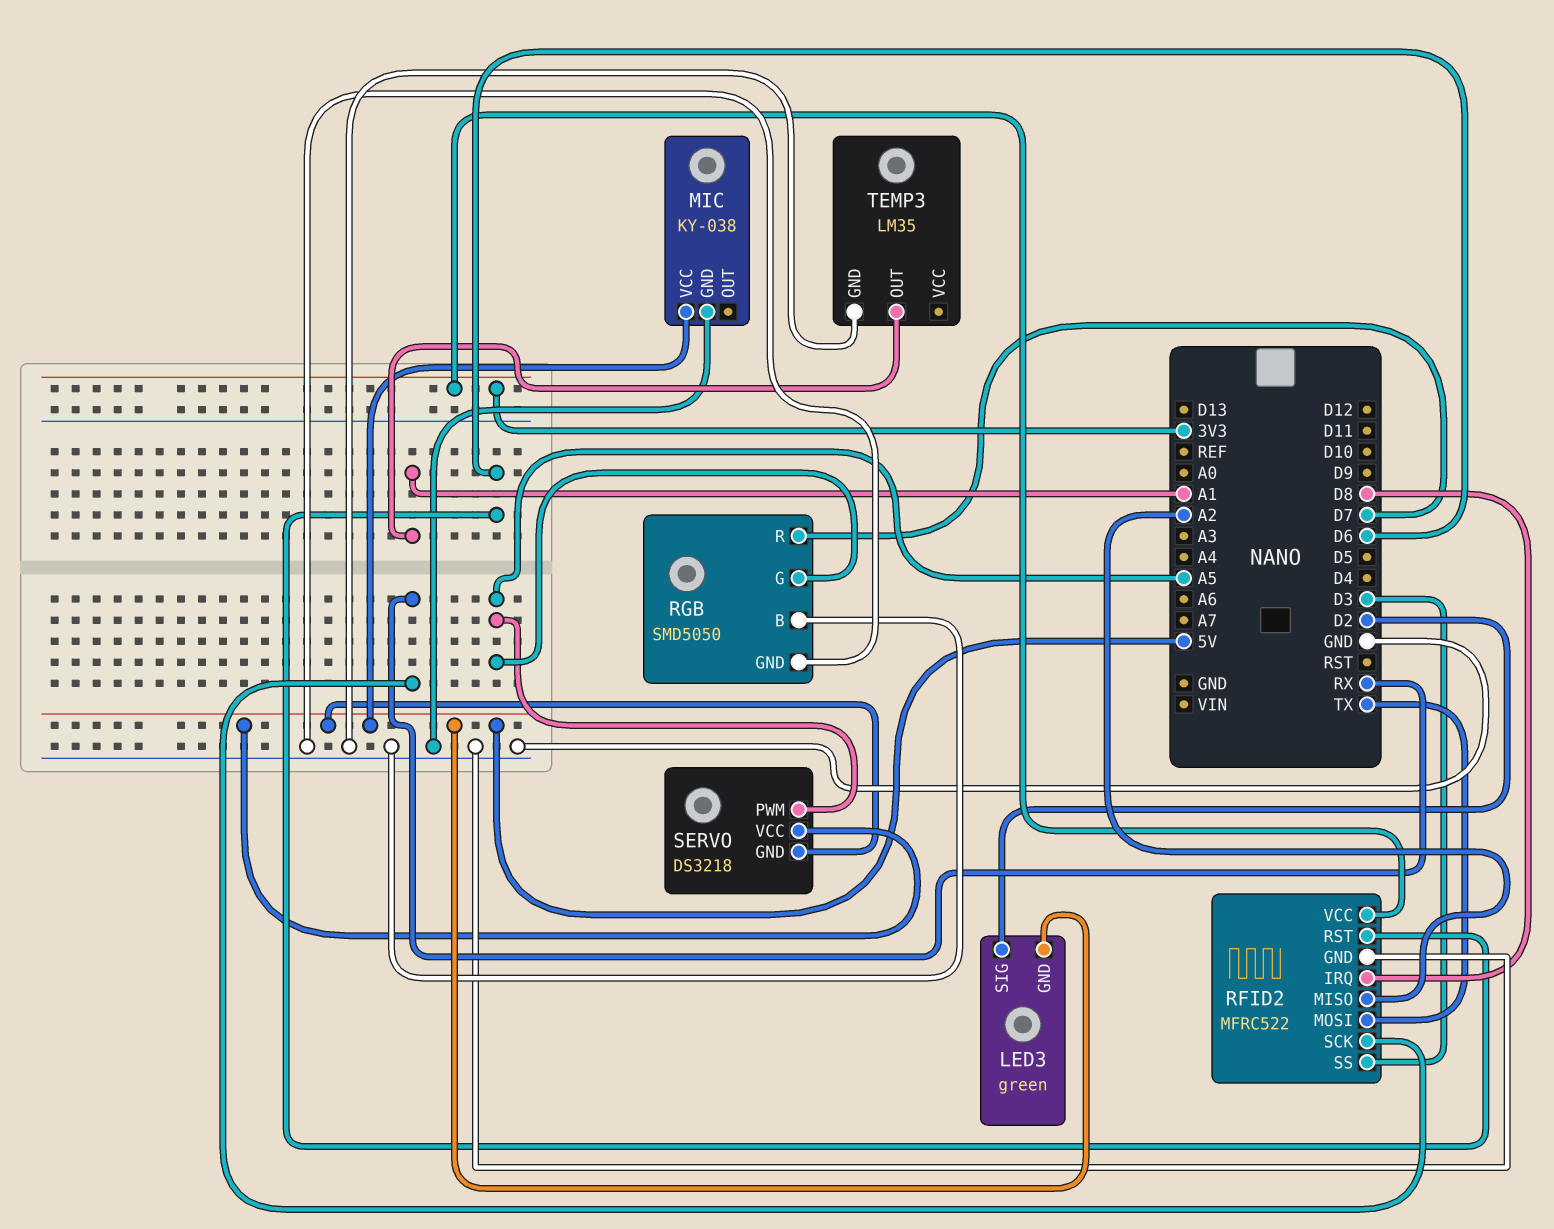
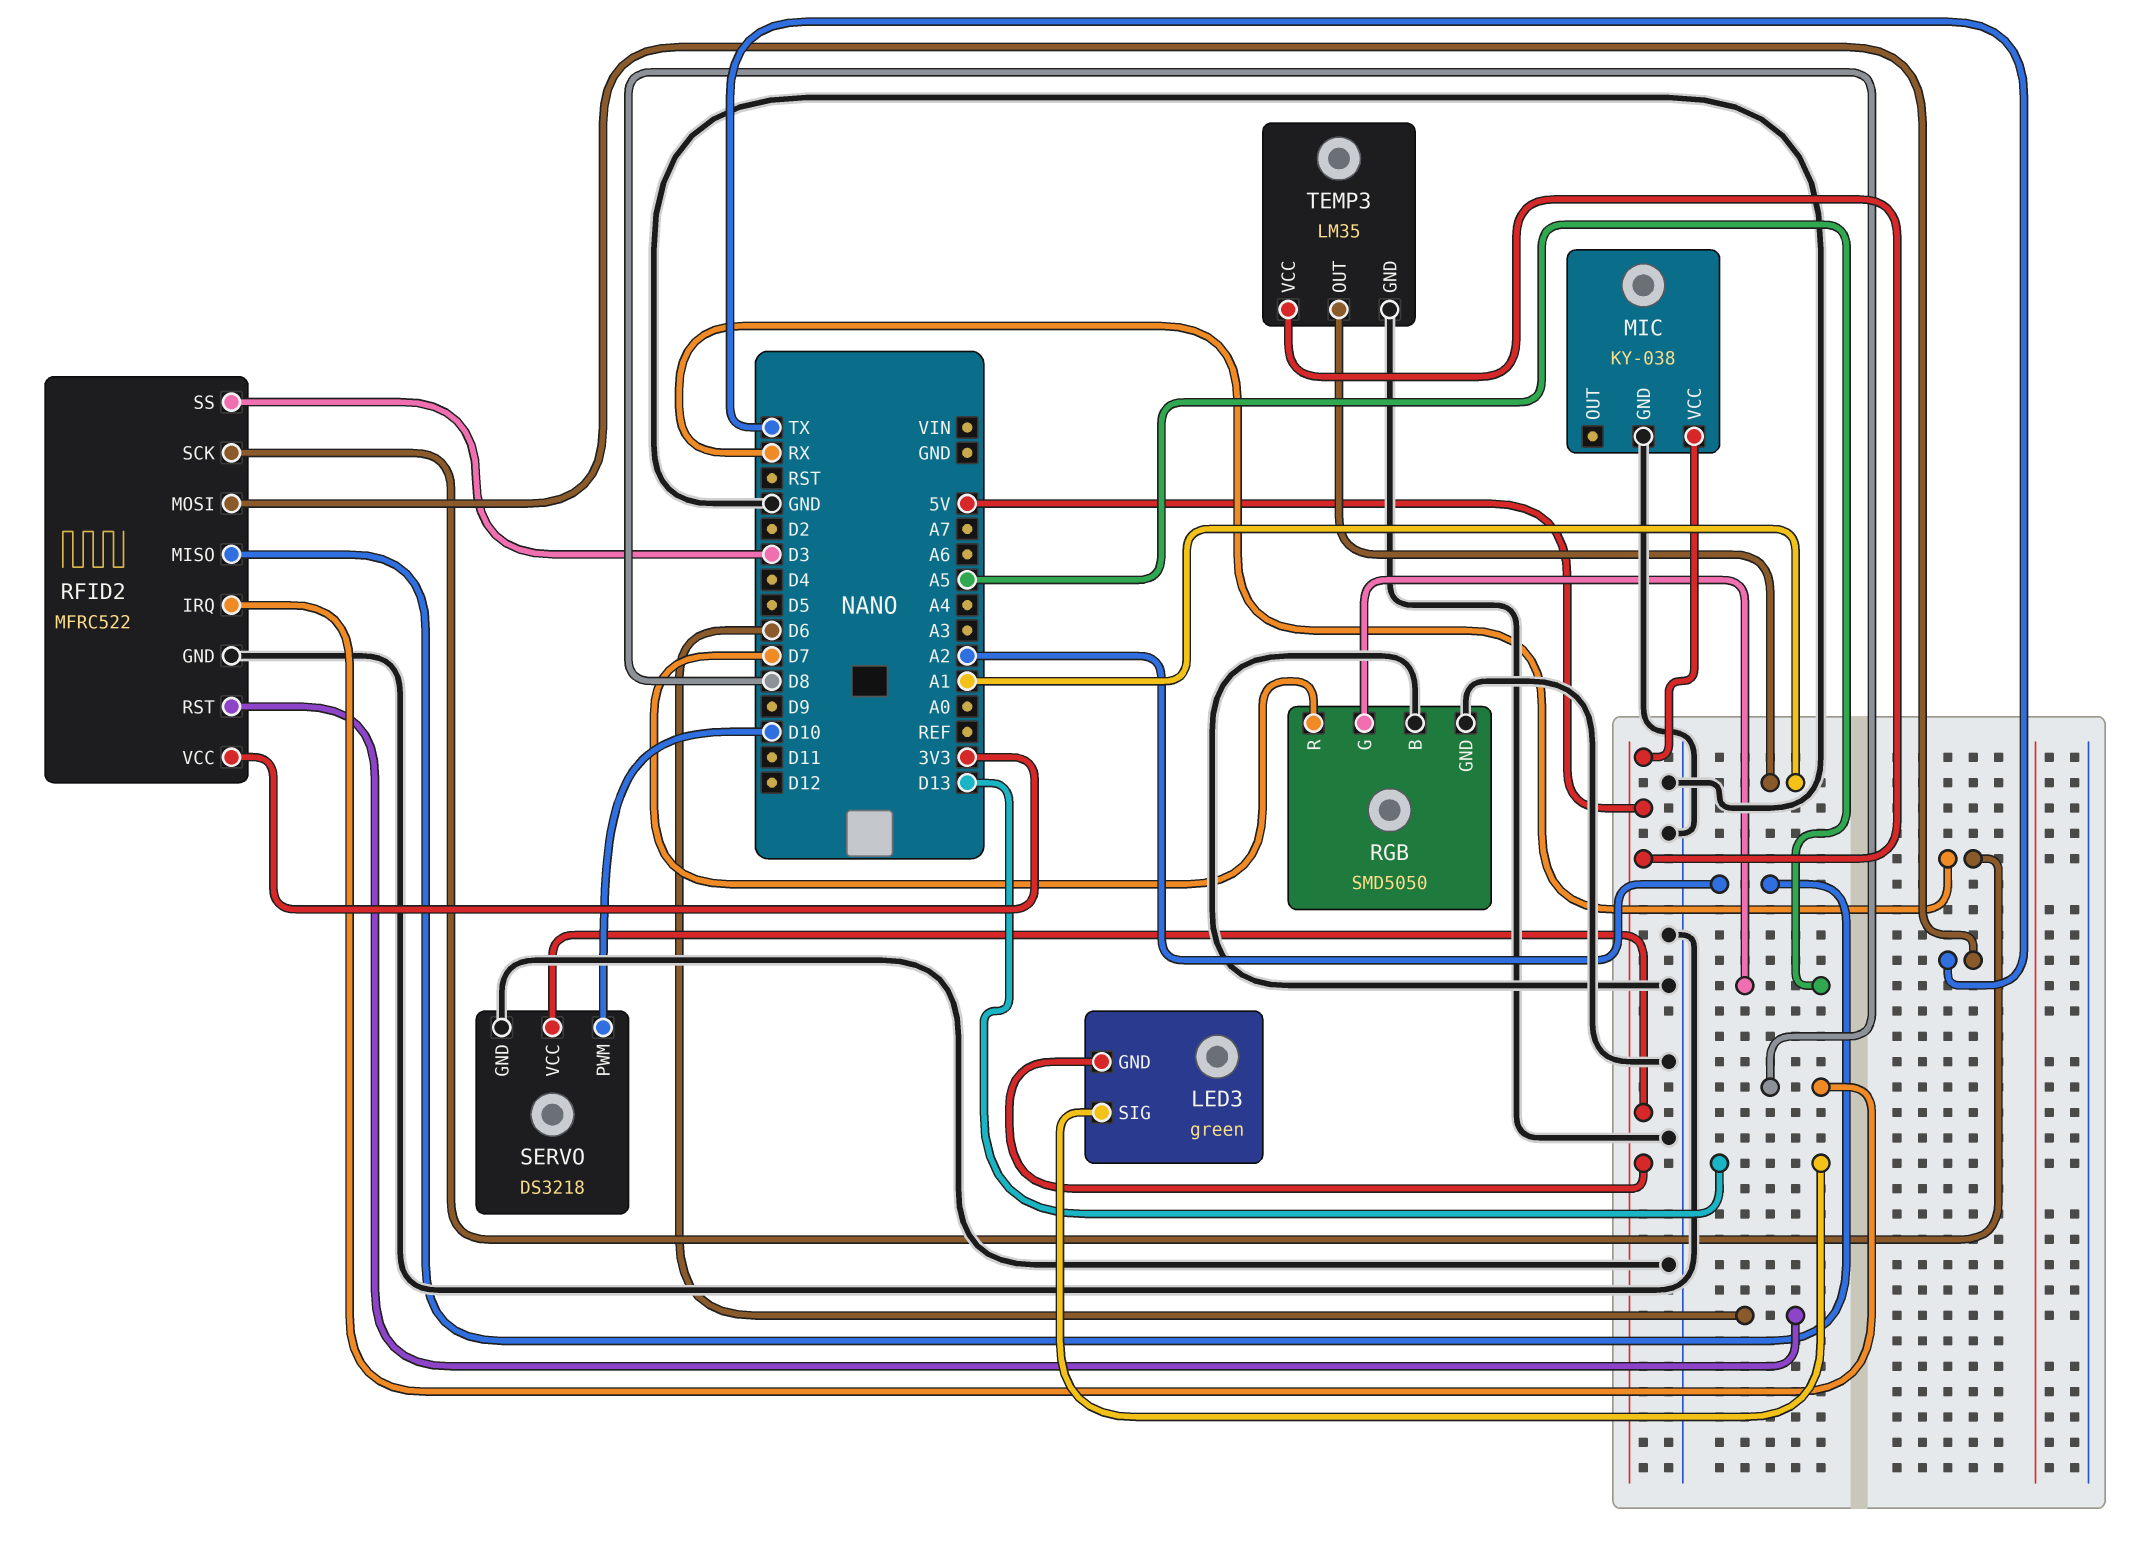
LED3 pin SIG: D2 -> D13
SERVO pin GND: 5V -> GND
SERVO pin PWM: A5 -> D10
TEMP3 pin VCC: none -> 5V

